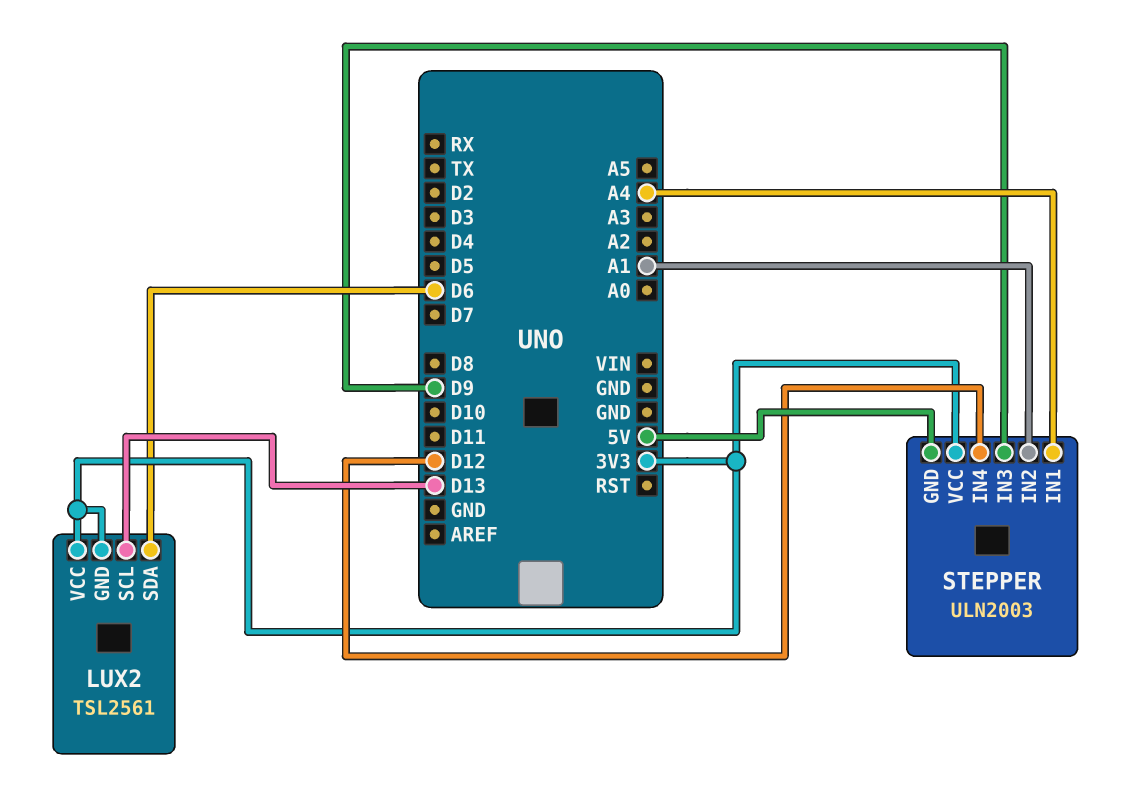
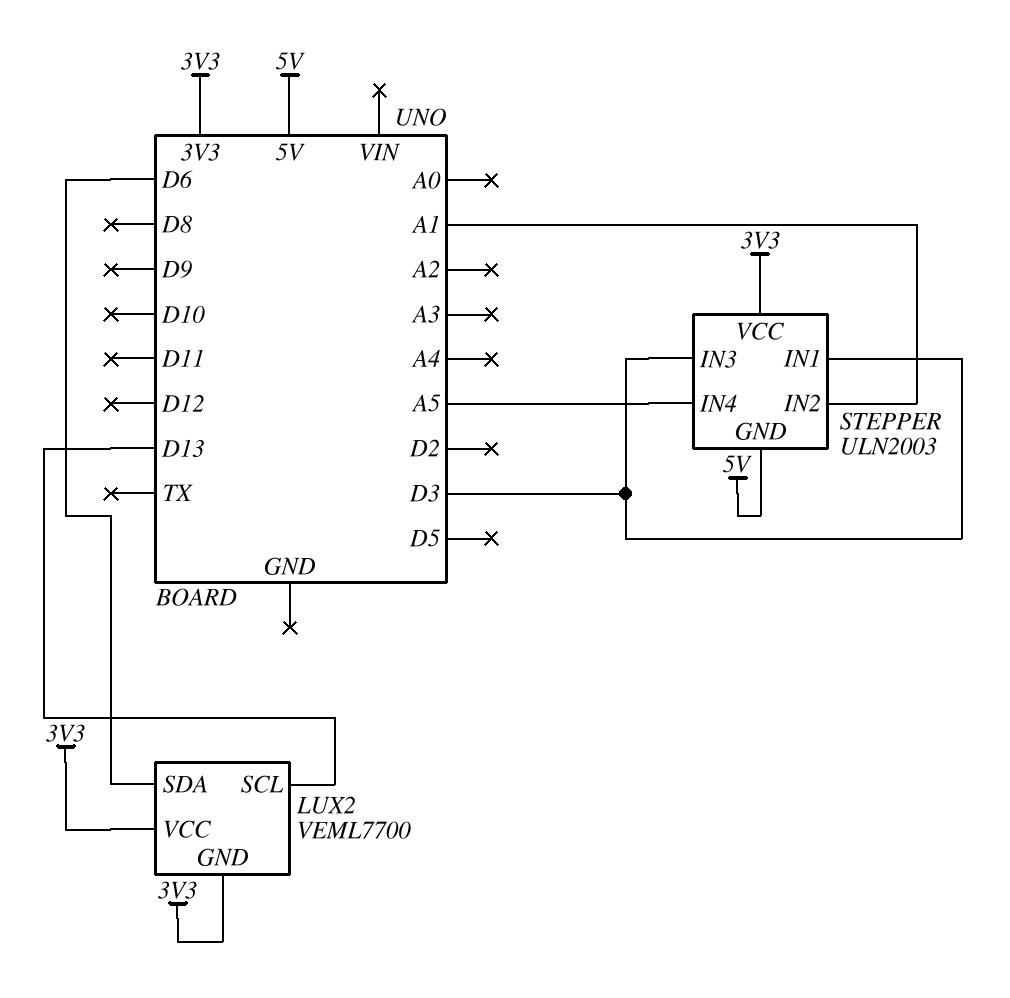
LUX2: TSL2561 -> VEML7700
STEPPER pin IN1: A4 -> D3
STEPPER pin IN3: D9 -> D3
STEPPER pin IN4: D12 -> A5

